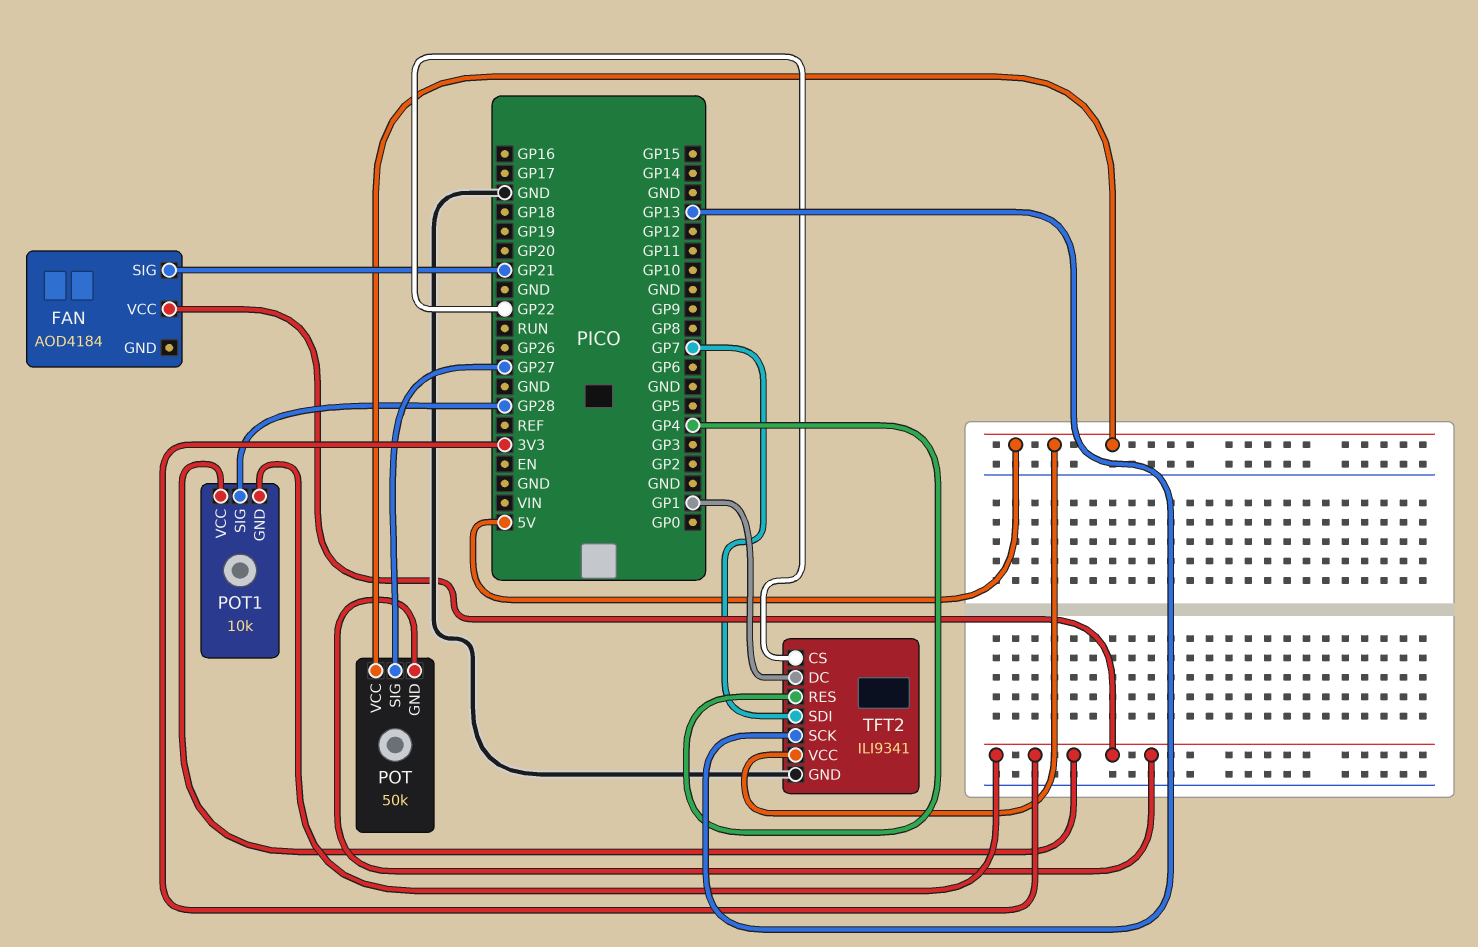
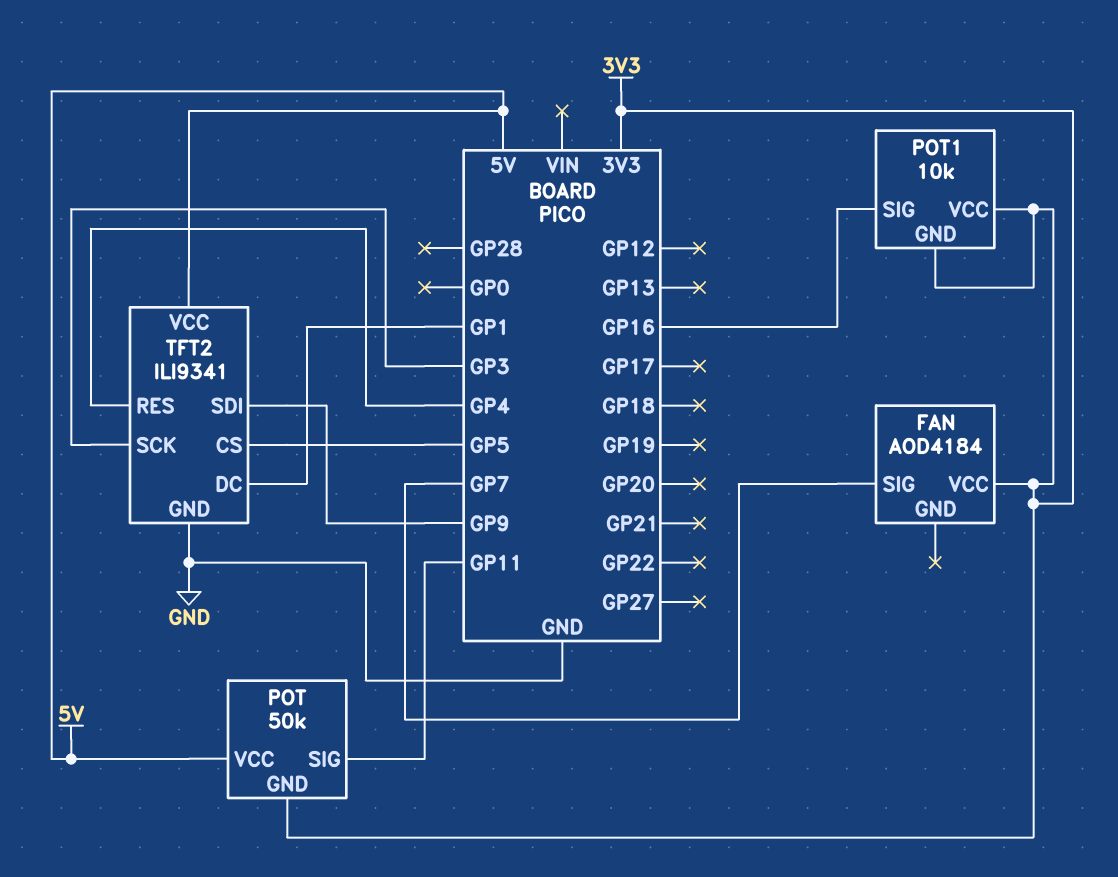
FAN pin SIG: GP21 -> GP7
POT pin SIG: GP27 -> GP11
POT1 pin SIG: GP28 -> GP16
TFT2 pin CS: GP22 -> GP5
TFT2 pin SCK: GP13 -> GP3
TFT2 pin SDI: GP7 -> GP9

